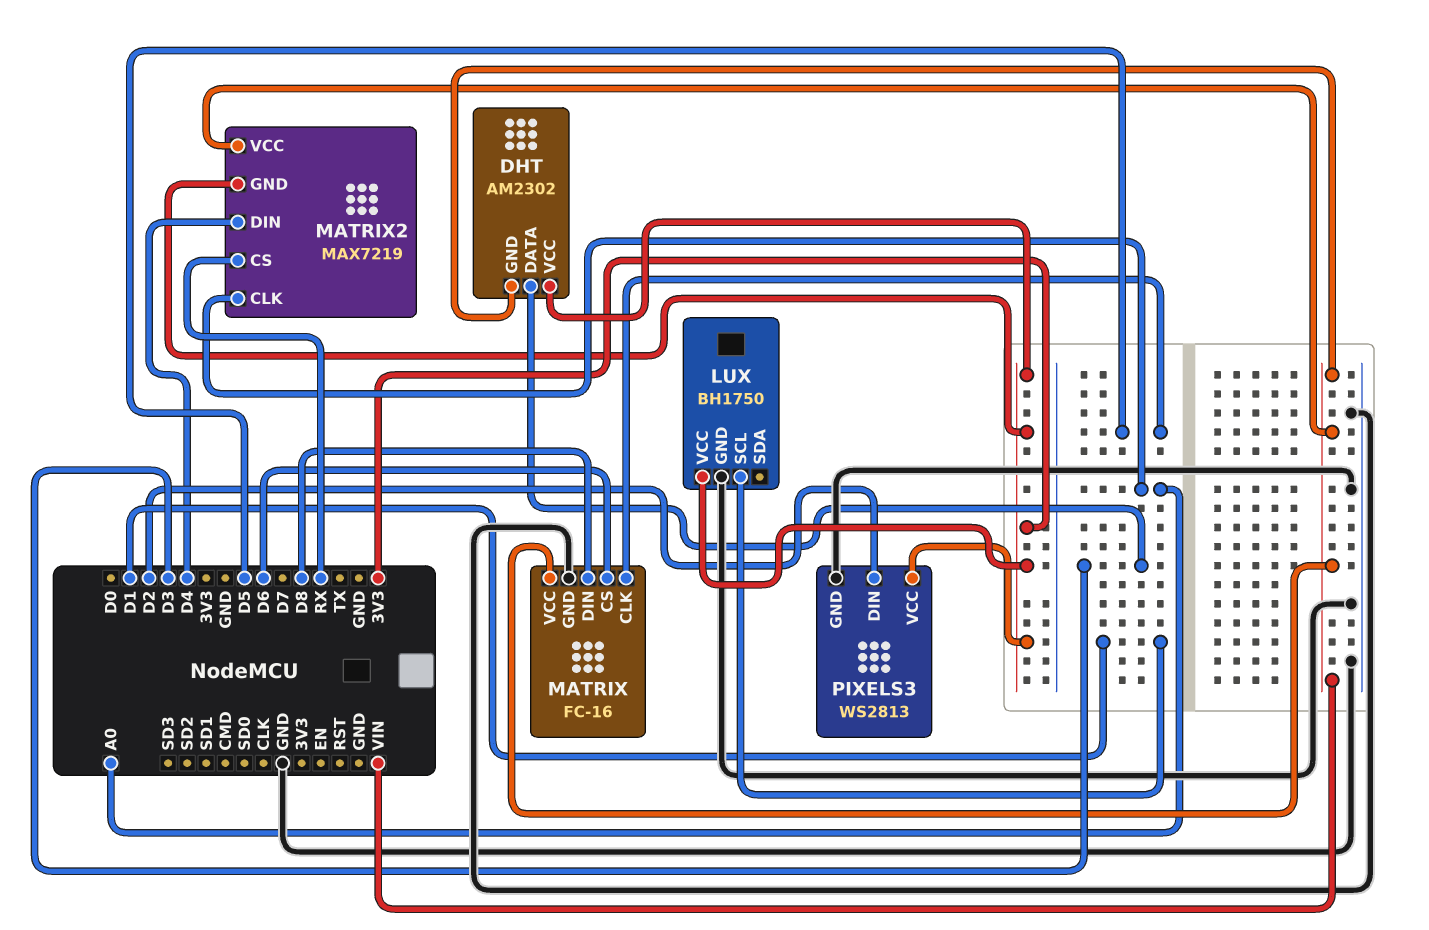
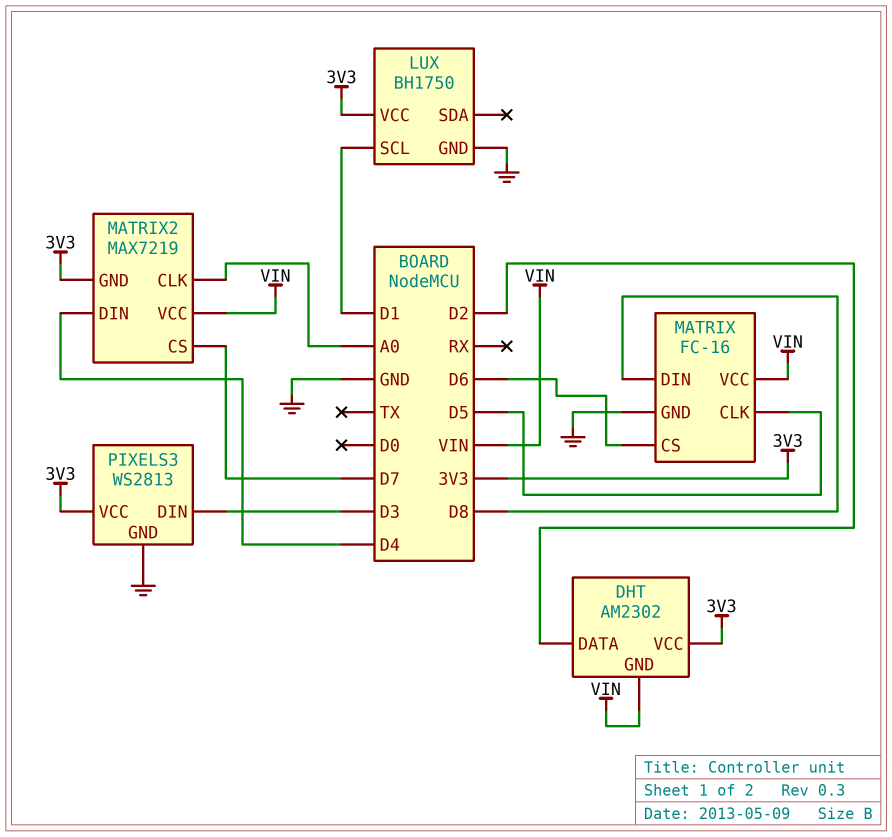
DHT pin DATA: D3 -> D2
MATRIX2 pin CS: RX -> D7
PIXELS3 pin DIN: D2 -> D3

